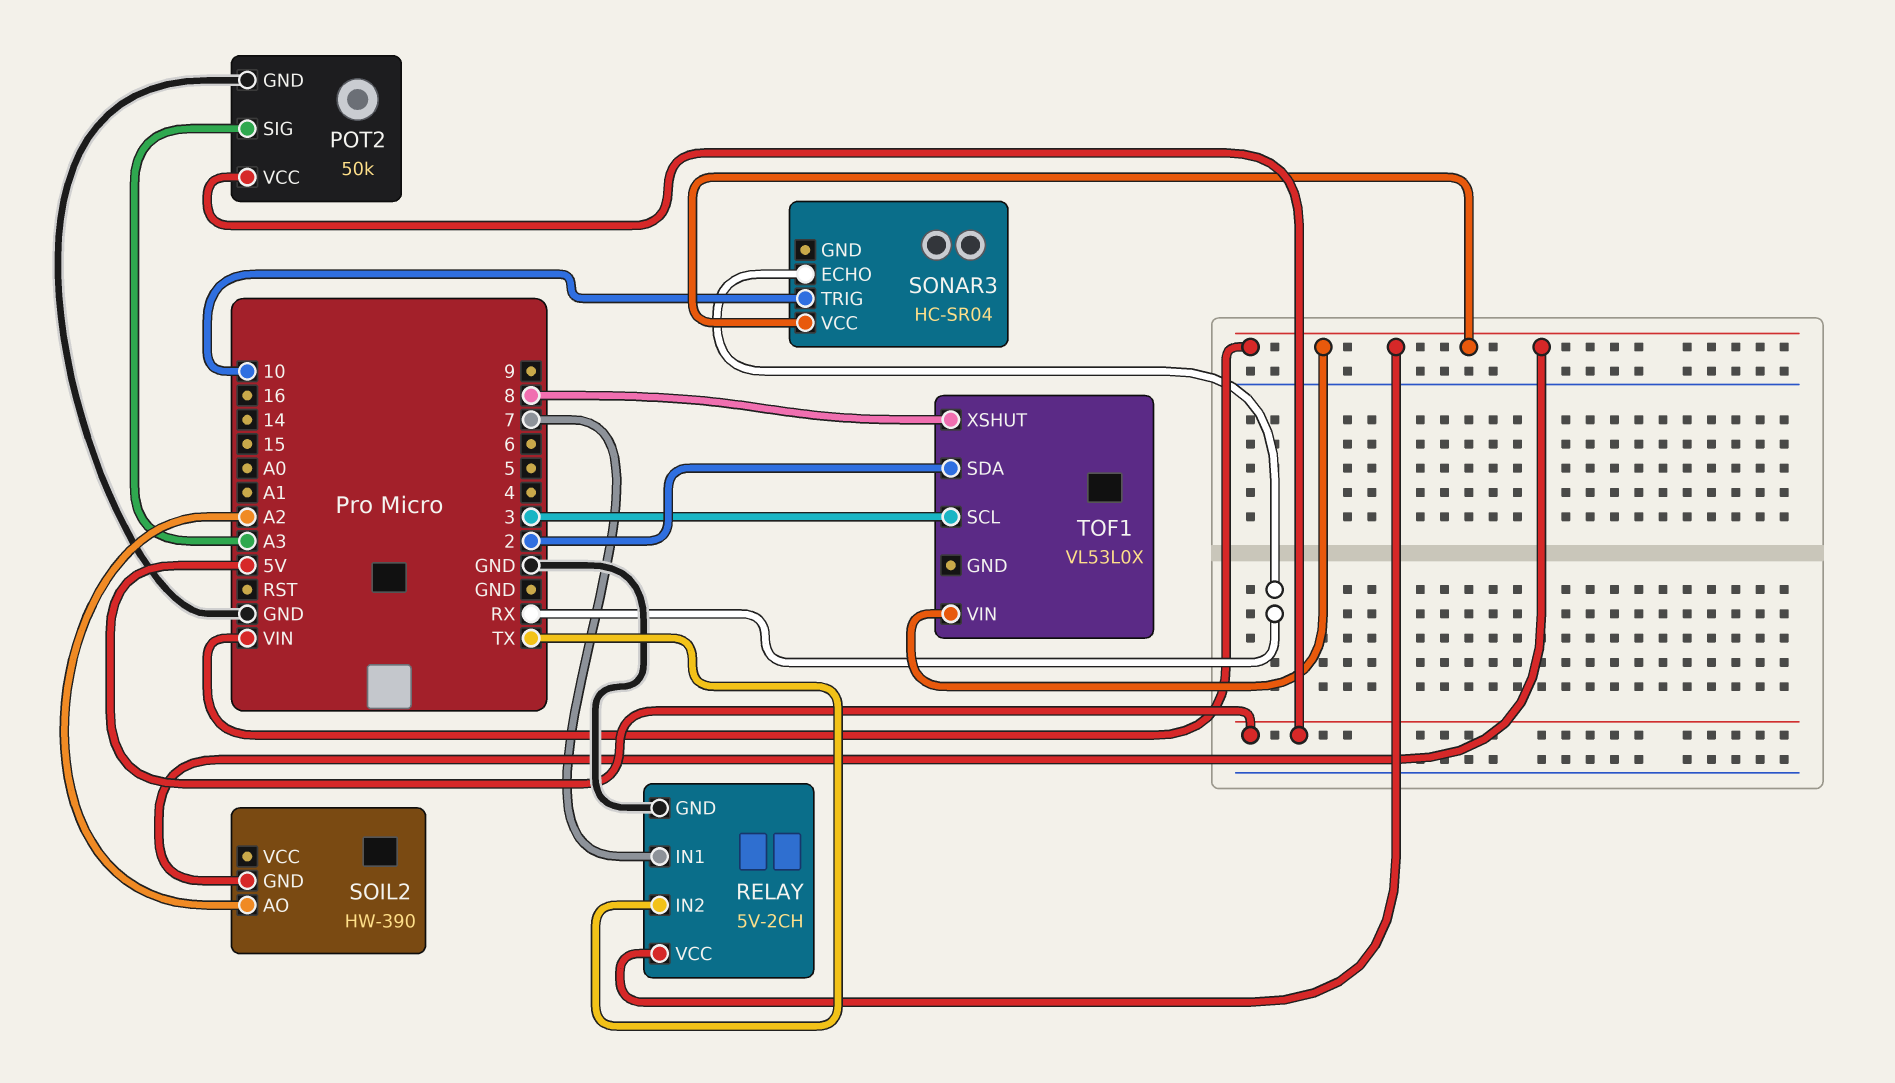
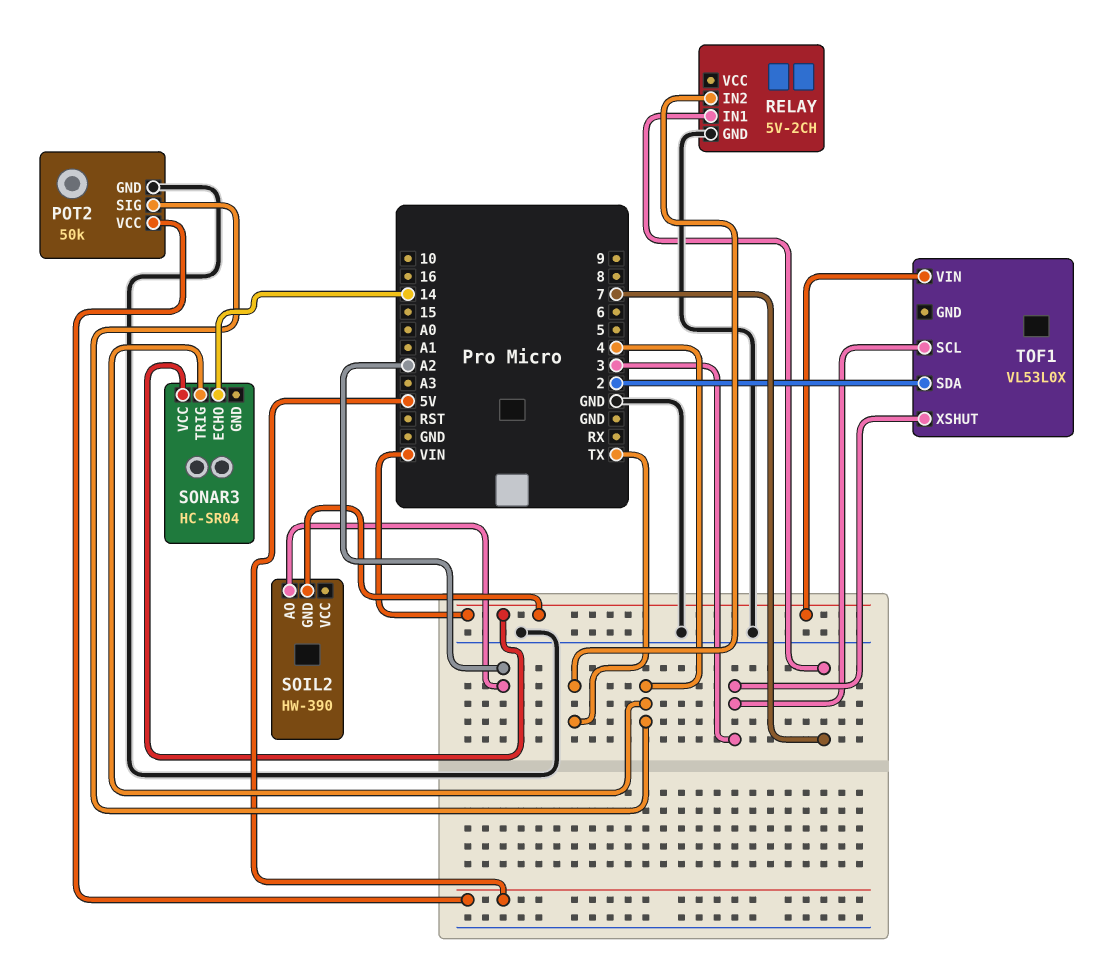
POT2 pin SIG: A3 -> 4
RELAY pin VCC: VIN -> none
SONAR3 pin ECHO: RX -> 14
SONAR3 pin TRIG: 10 -> 4
TOF1 pin XSHUT: 8 -> 3

